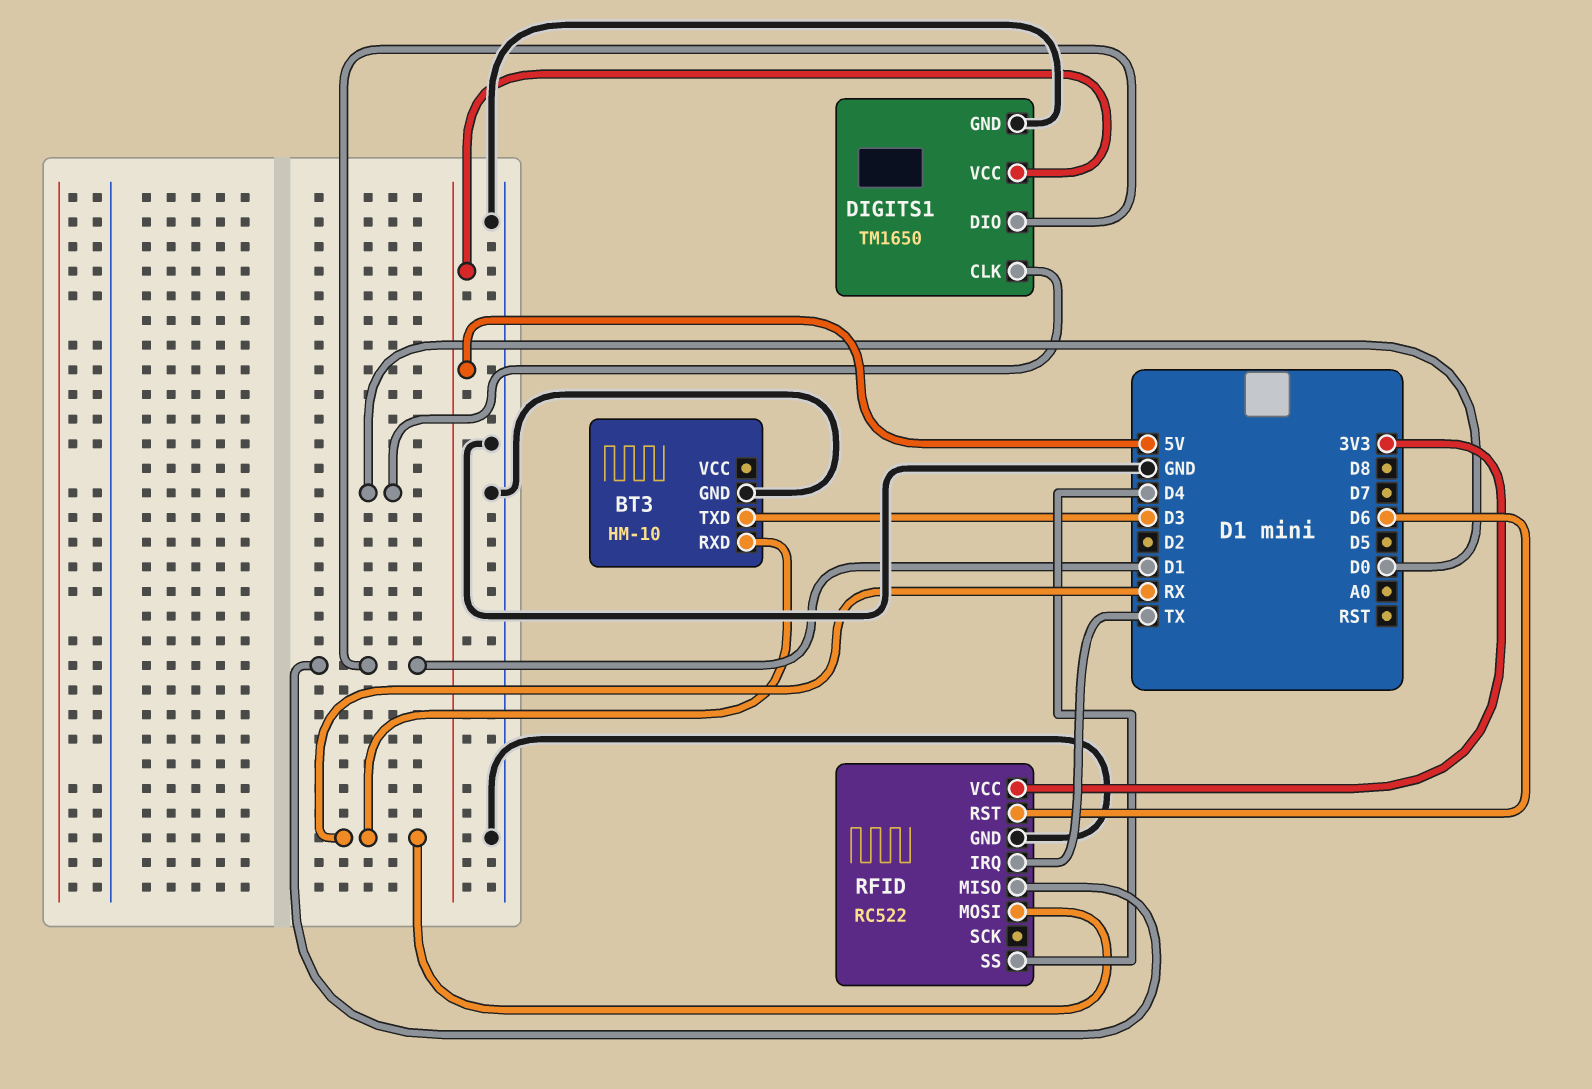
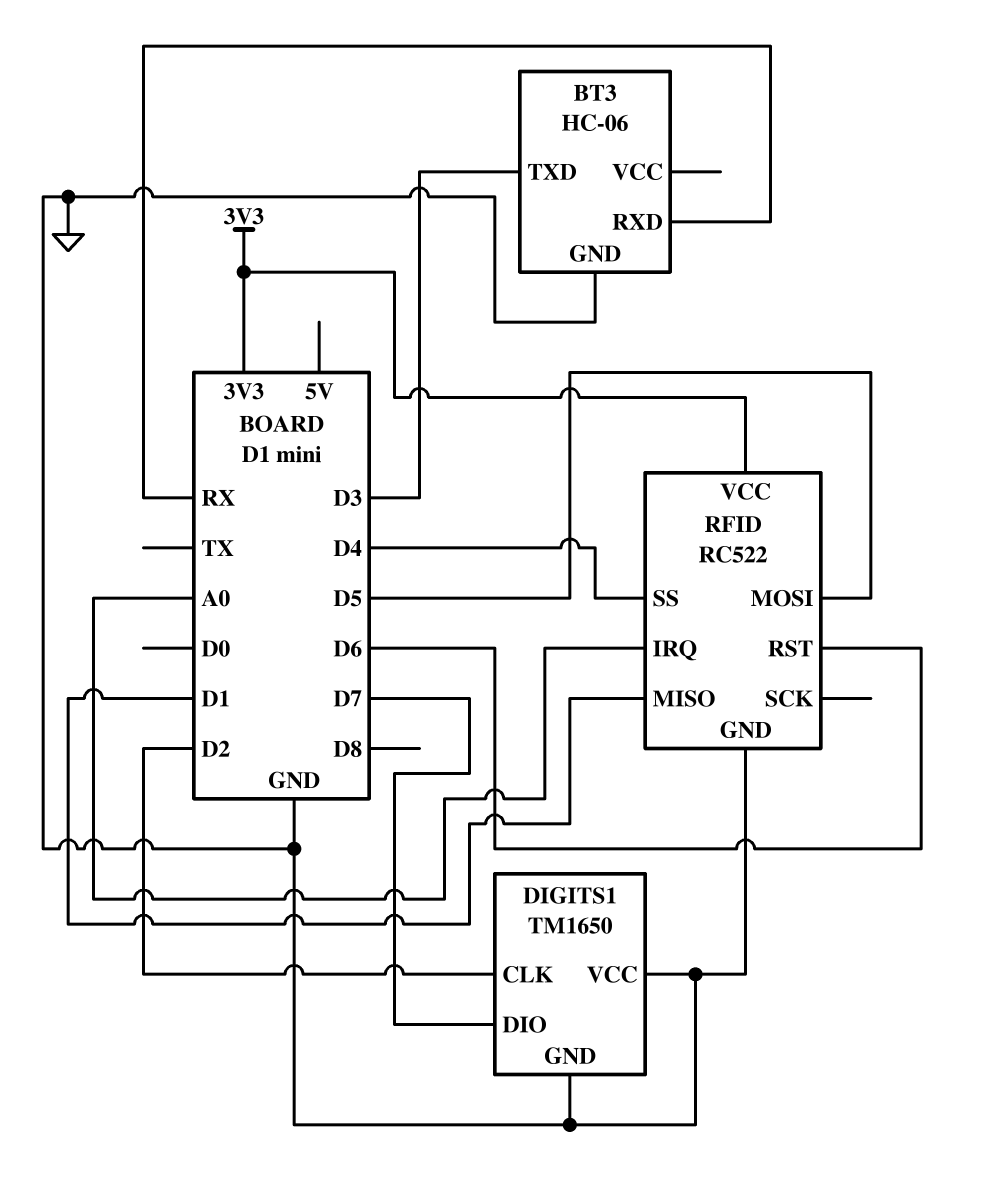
BT3: HM-10 -> HC-06
DIGITS1 pin CLK: D0 -> D2
DIGITS1 pin DIO: D1 -> D7
DIGITS1 pin VCC: 5V -> GND
RFID pin IRQ: TX -> A0
RFID pin MOSI: RX -> D5

